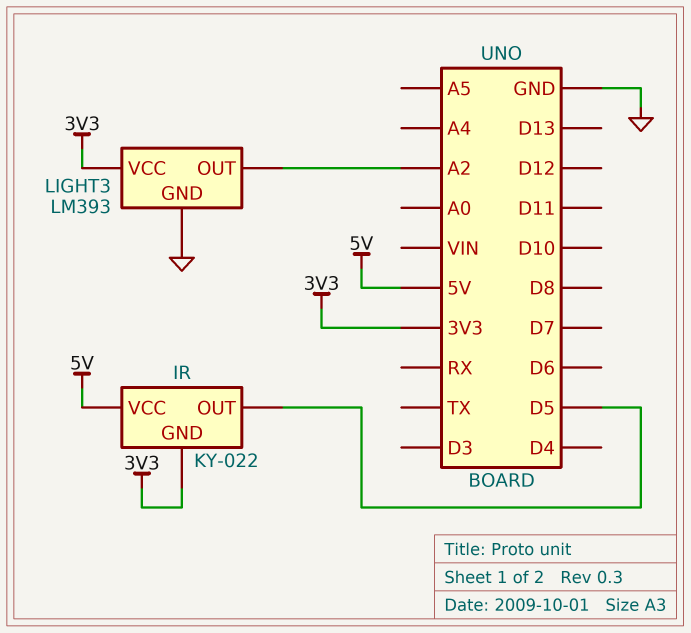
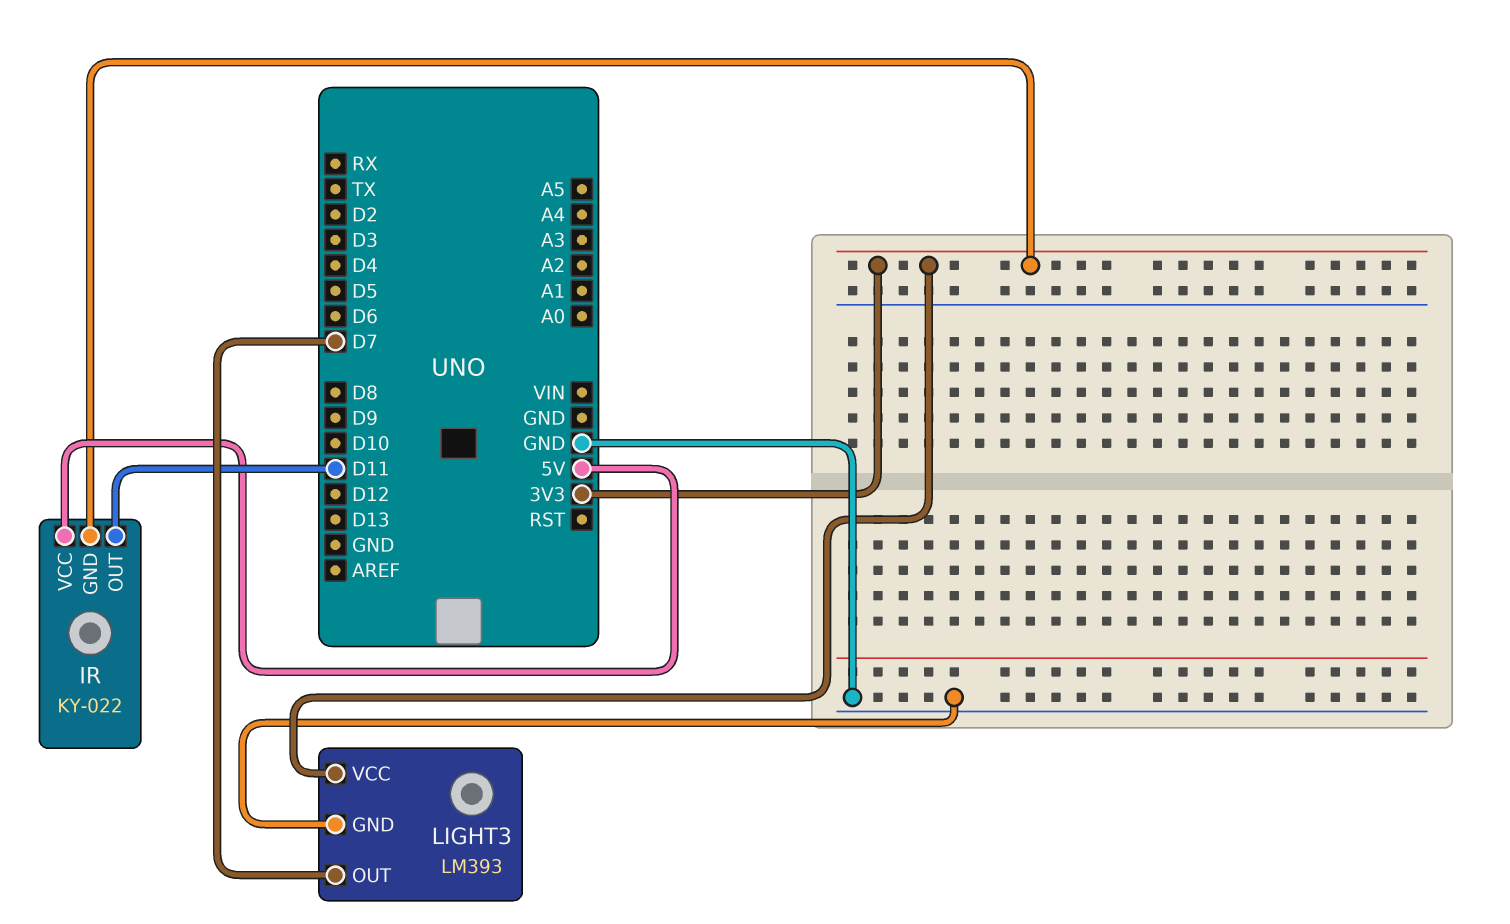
IR pin OUT: D5 -> D11
LIGHT3 pin OUT: A2 -> D7

